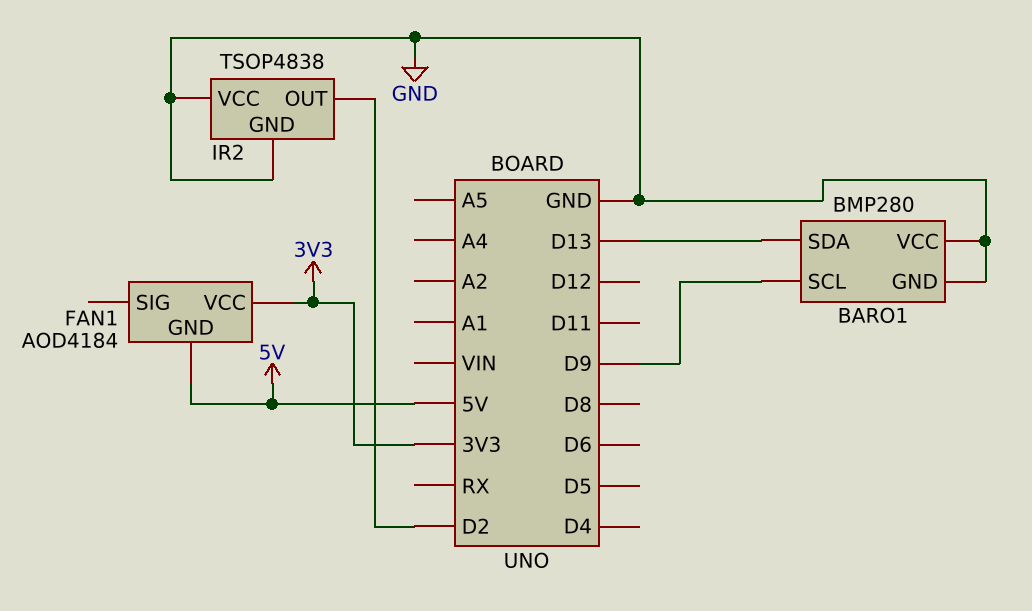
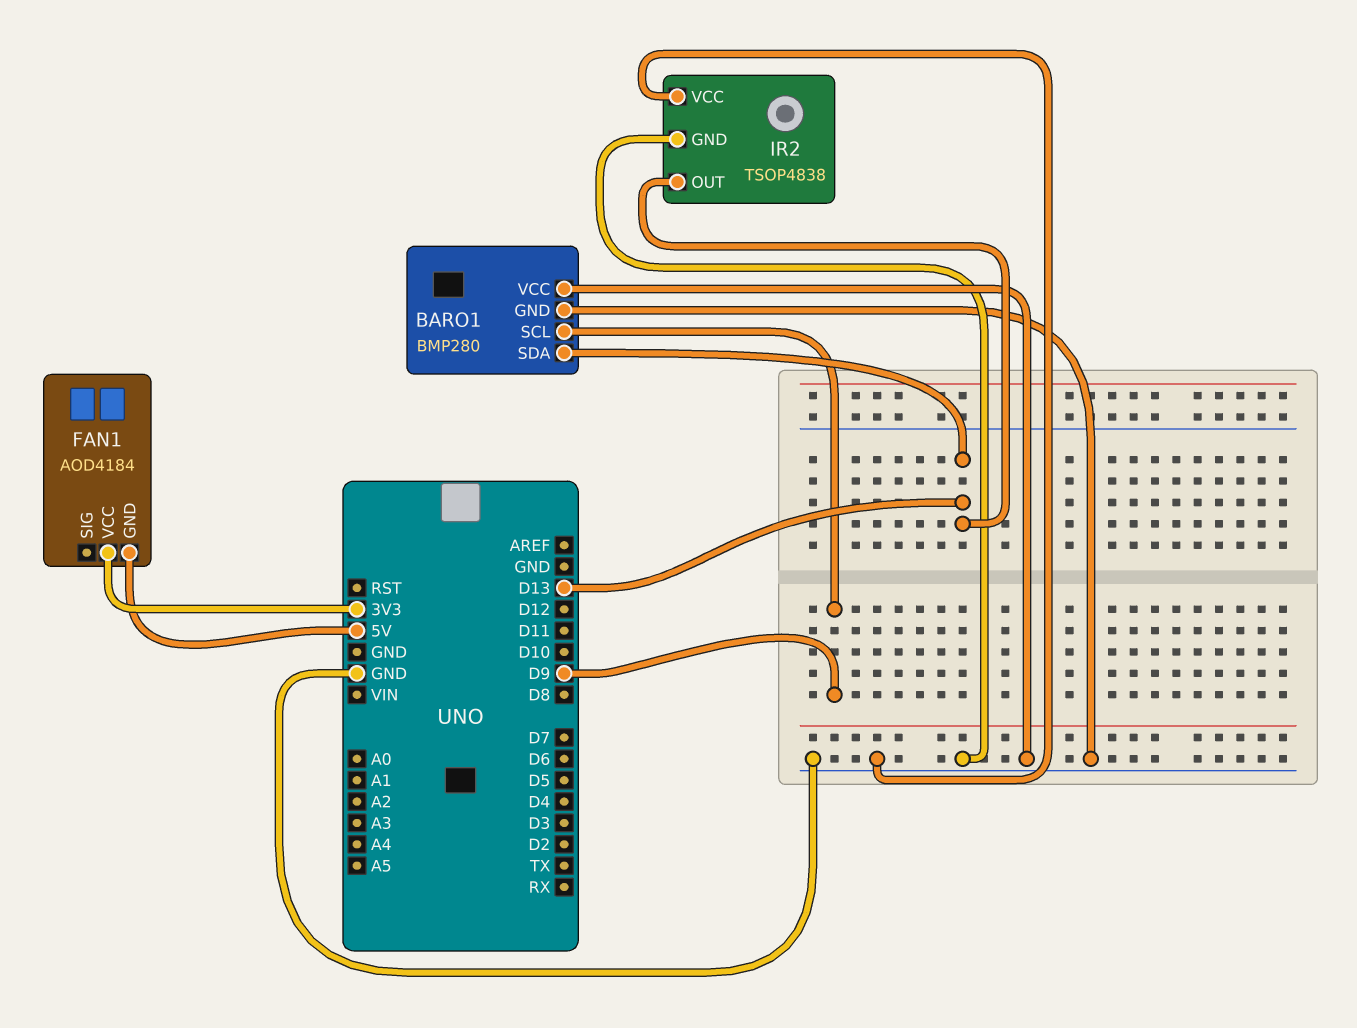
IR2 pin OUT: D2 -> D13

